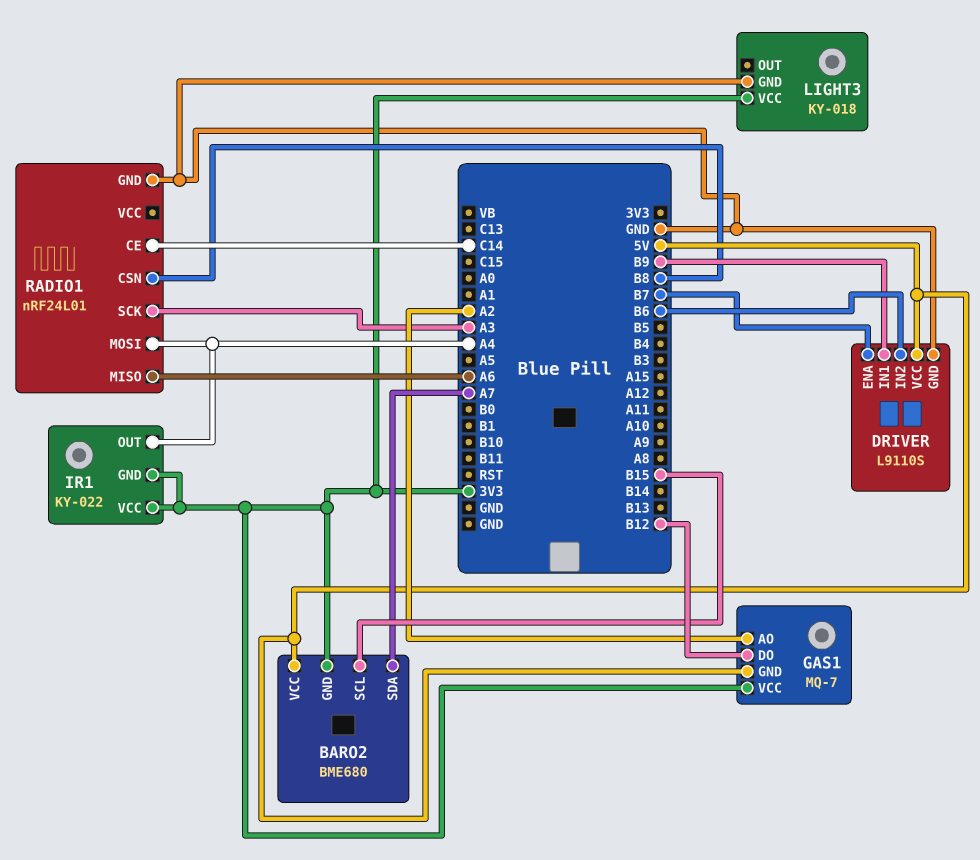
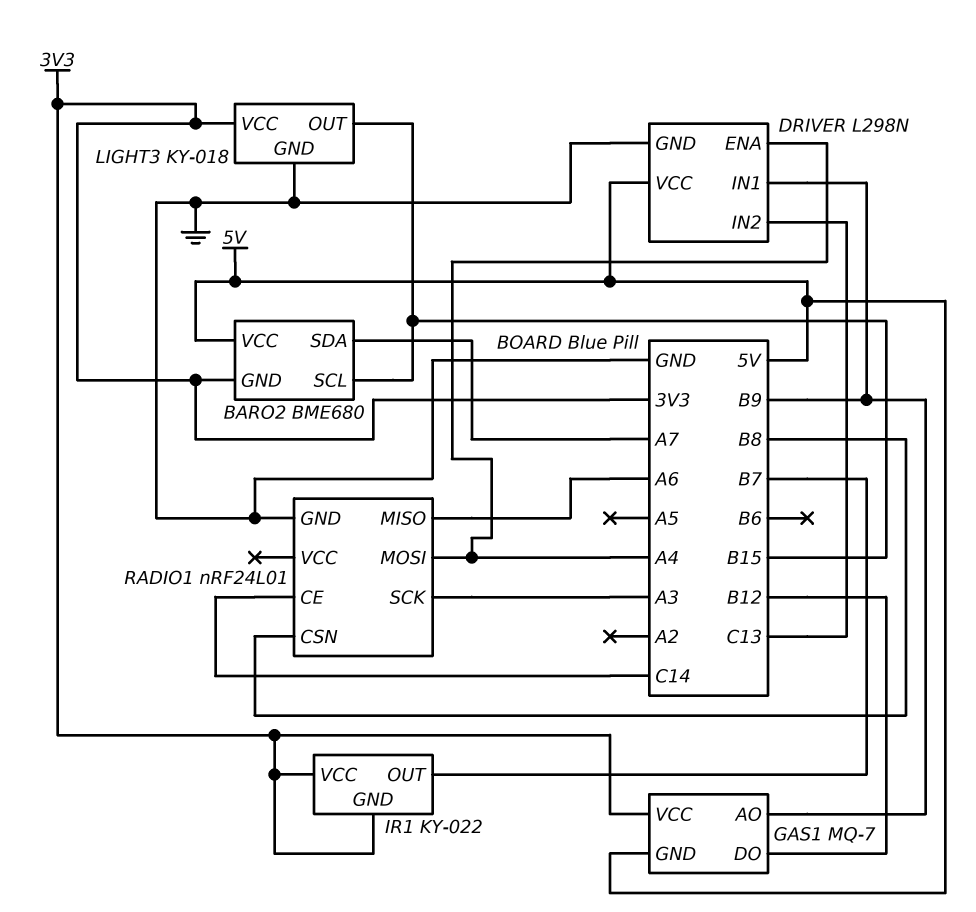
DRIVER: L9110S -> L298N
DRIVER pin ENA: B7 -> A4
DRIVER pin IN2: B6 -> C13
GAS1 pin AO: A2 -> B9
IR1 pin OUT: A4 -> B7
LIGHT3 pin OUT: none -> B15

